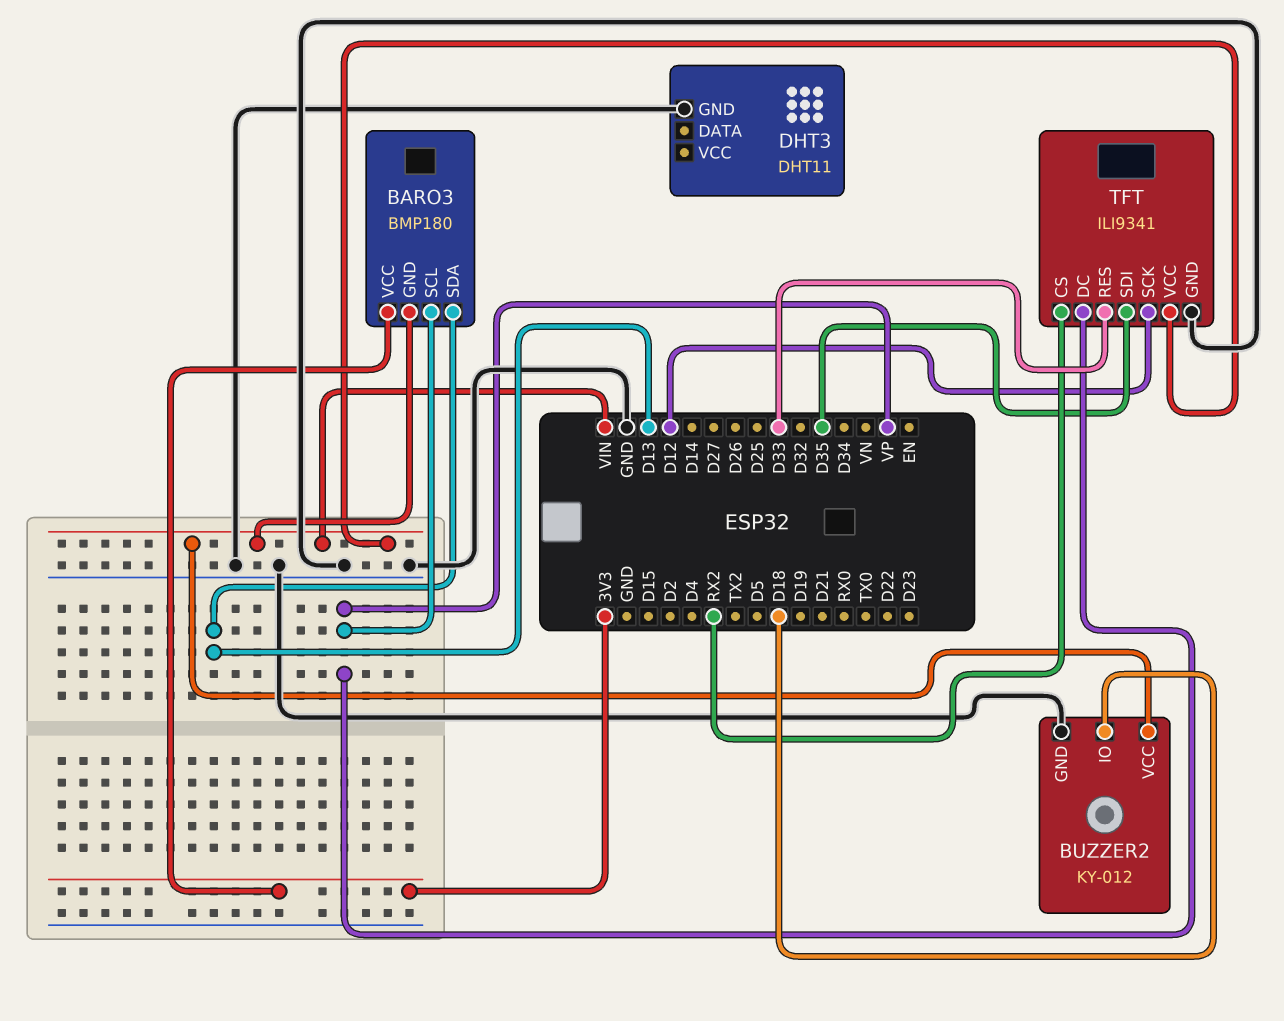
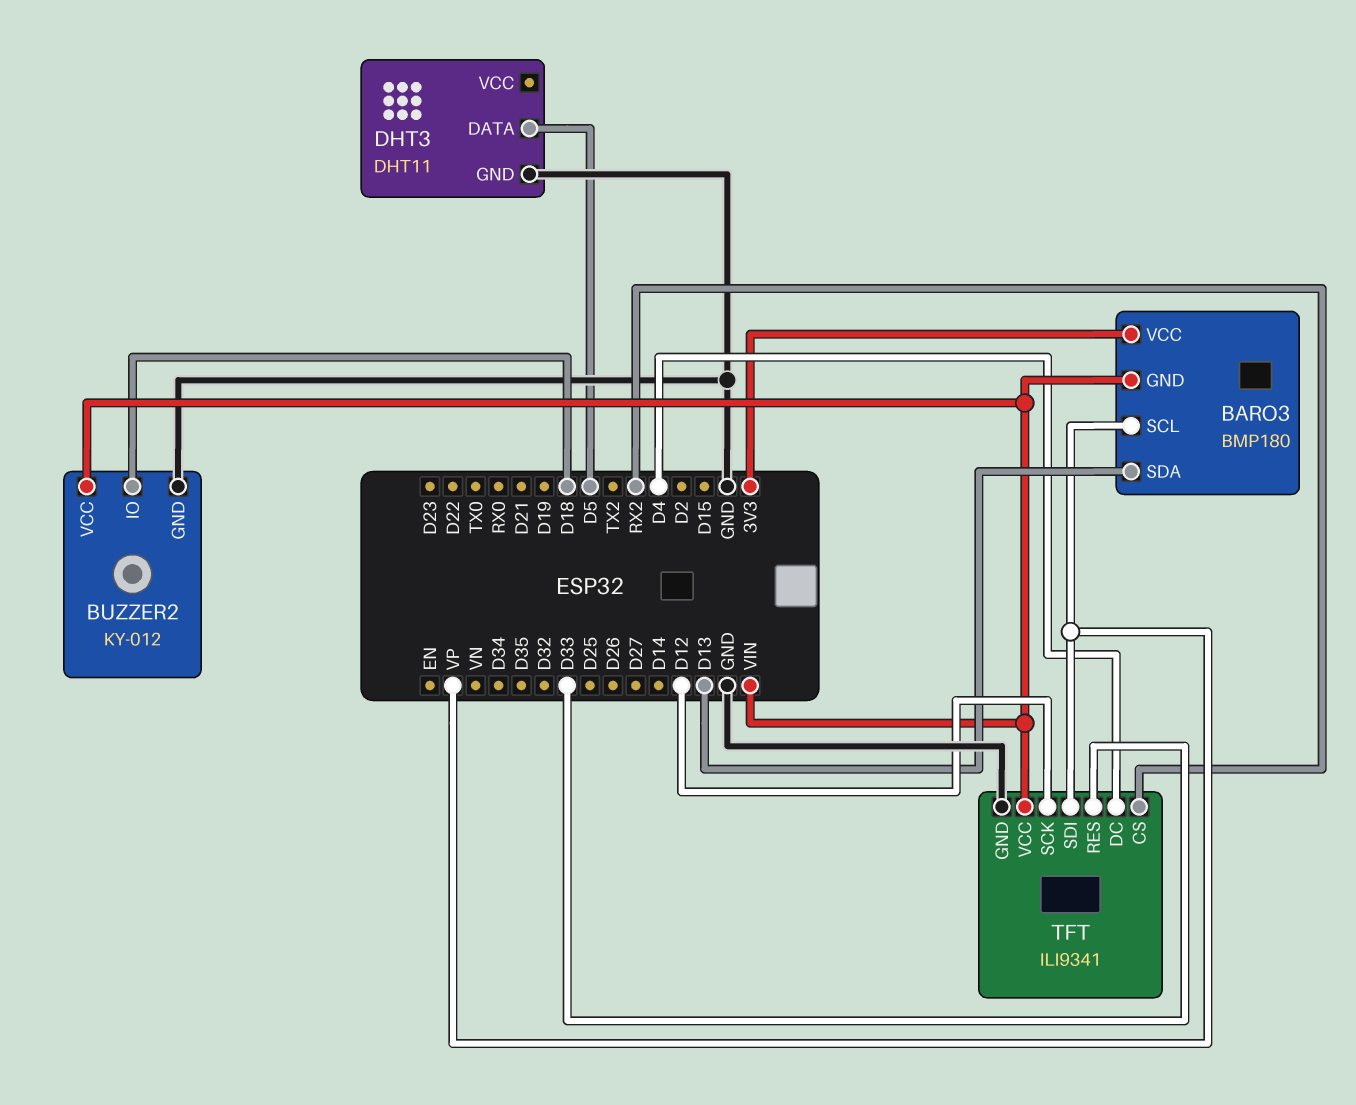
DHT3 pin DATA: none -> D5
TFT pin DC: VP -> D4
TFT pin SDI: D35 -> VP

